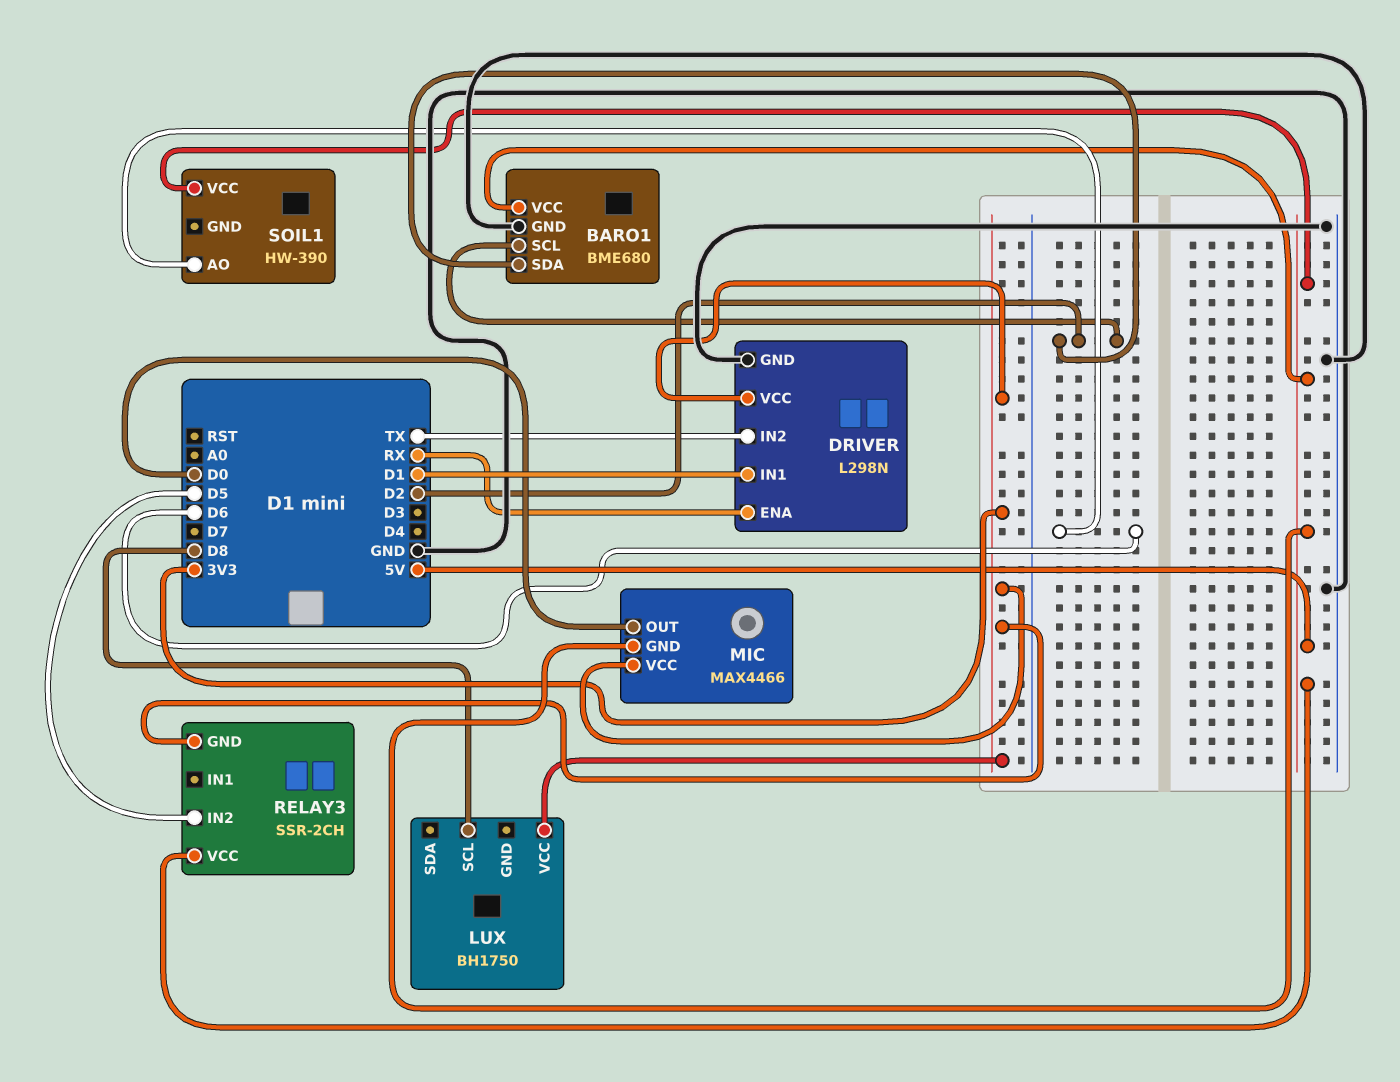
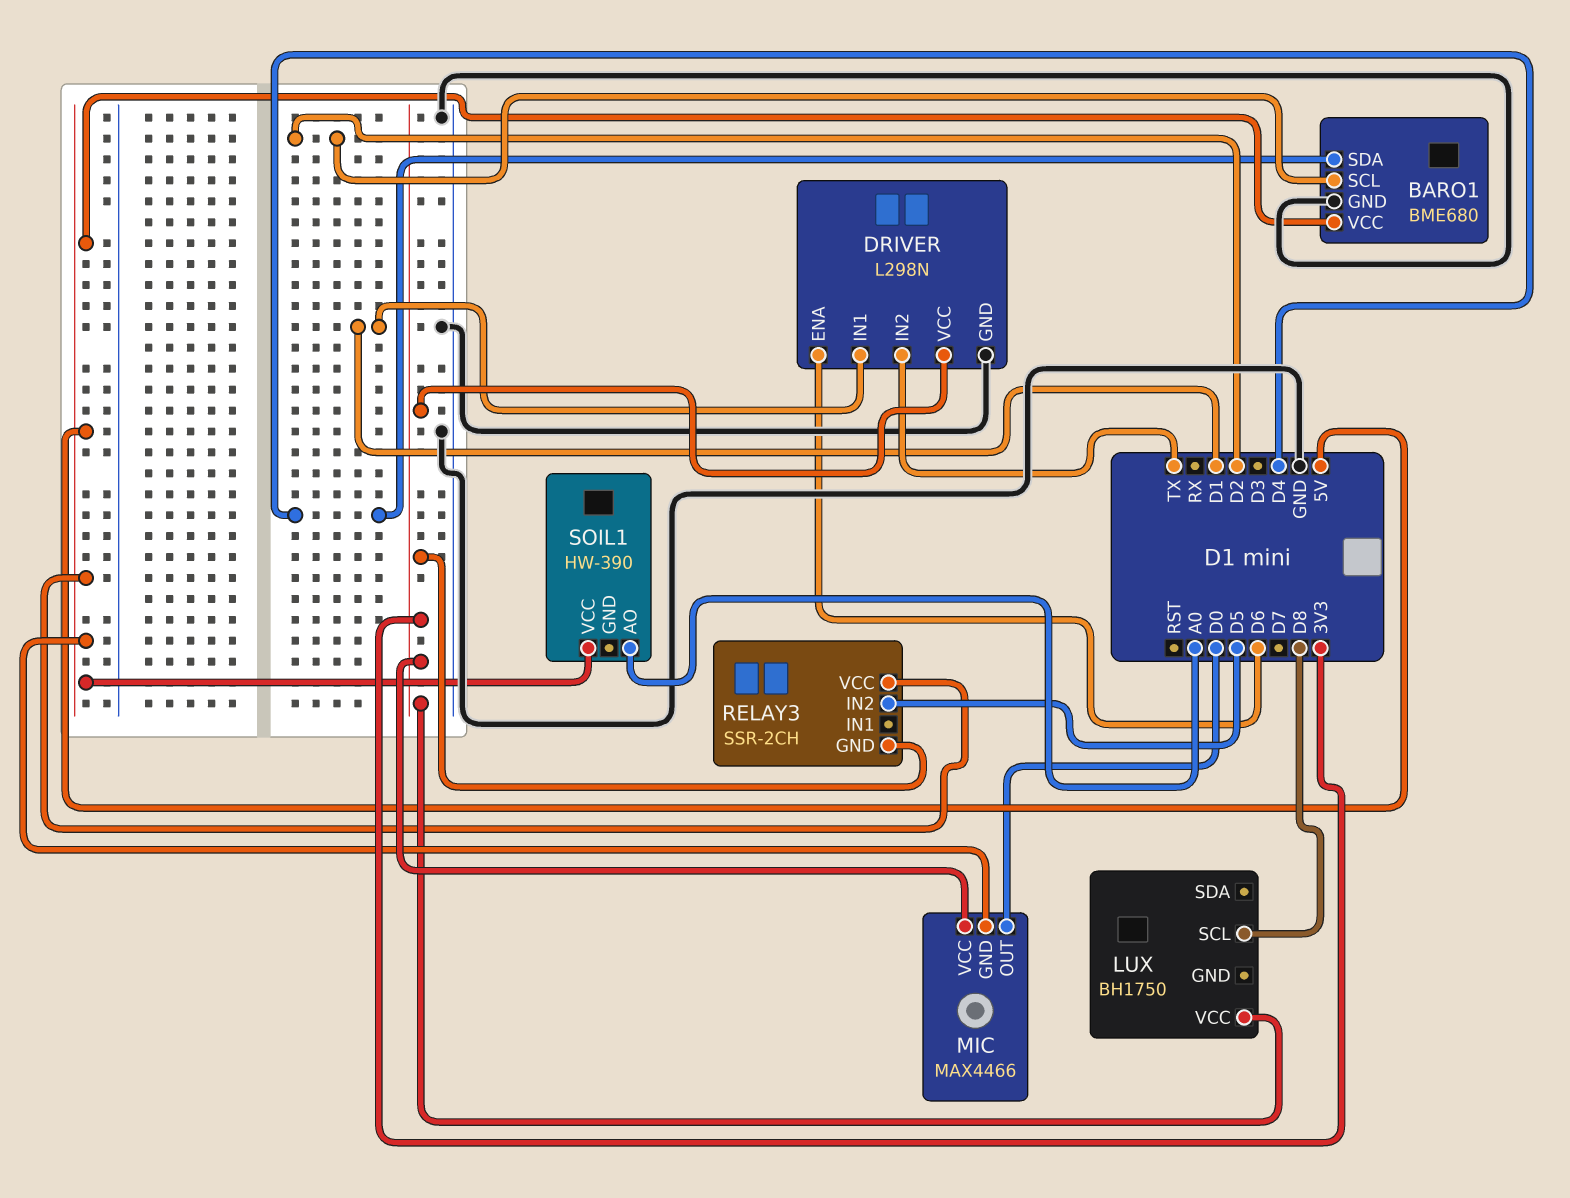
BARO1 pin SDA: D2 -> D4
DRIVER pin ENA: RX -> D6
SOIL1 pin AO: D6 -> A0

